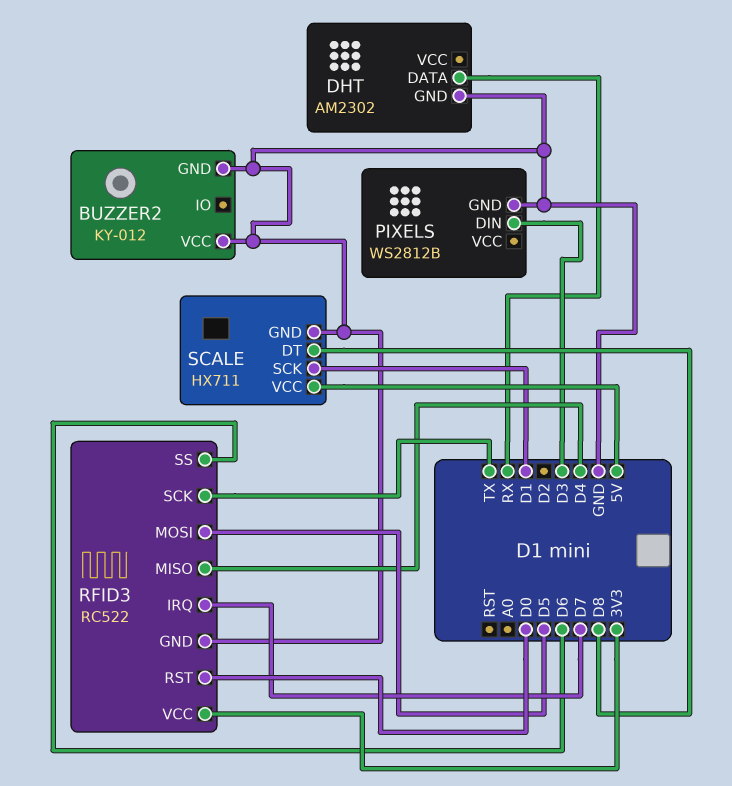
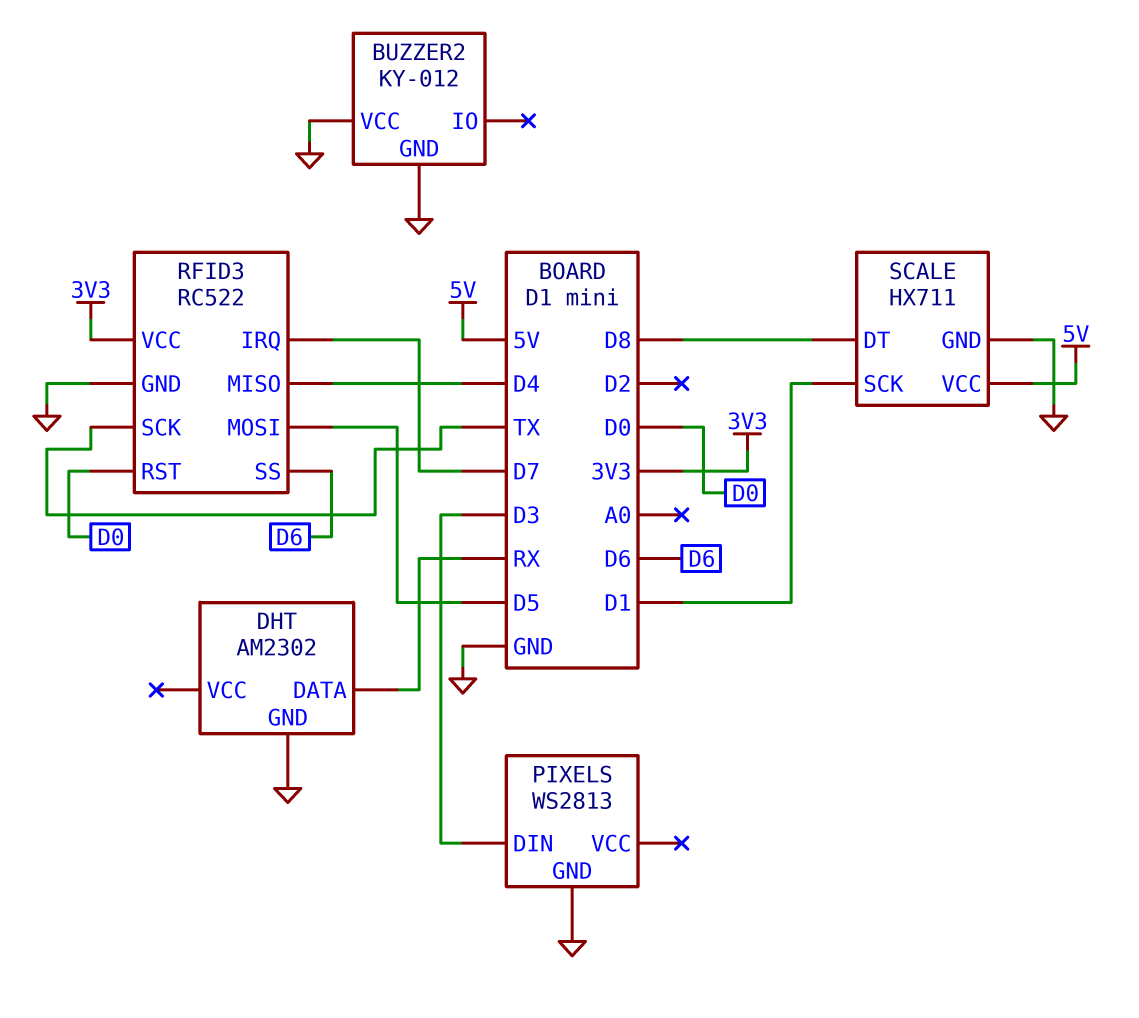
PIXELS: WS2812B -> WS2813

